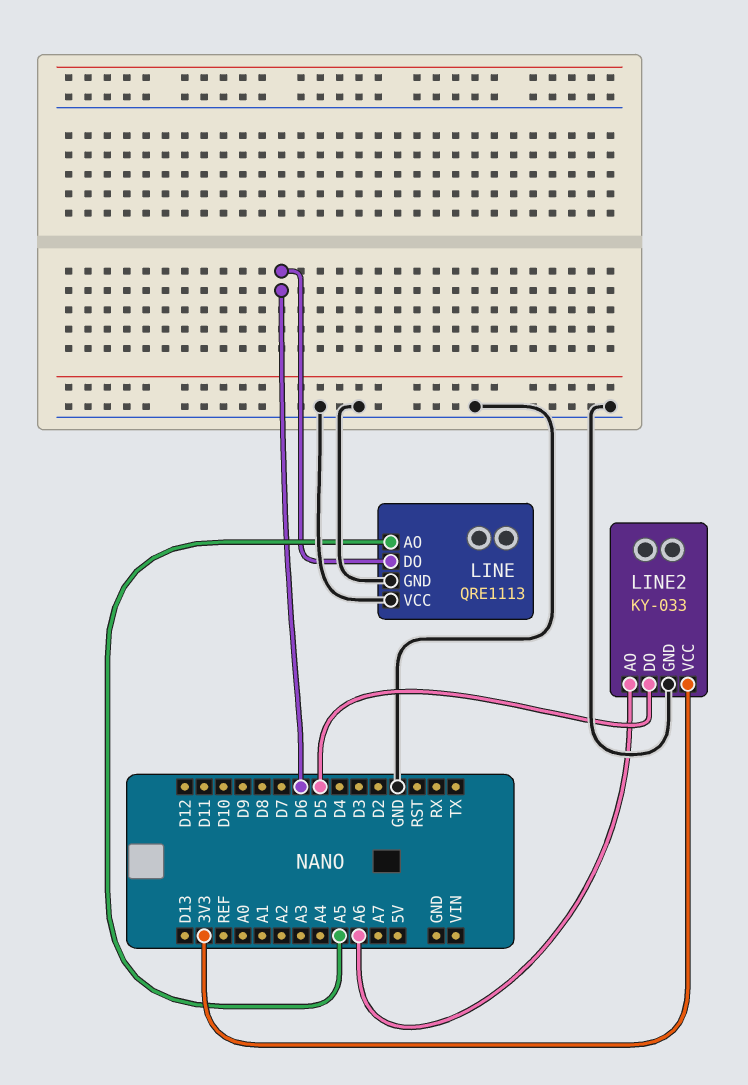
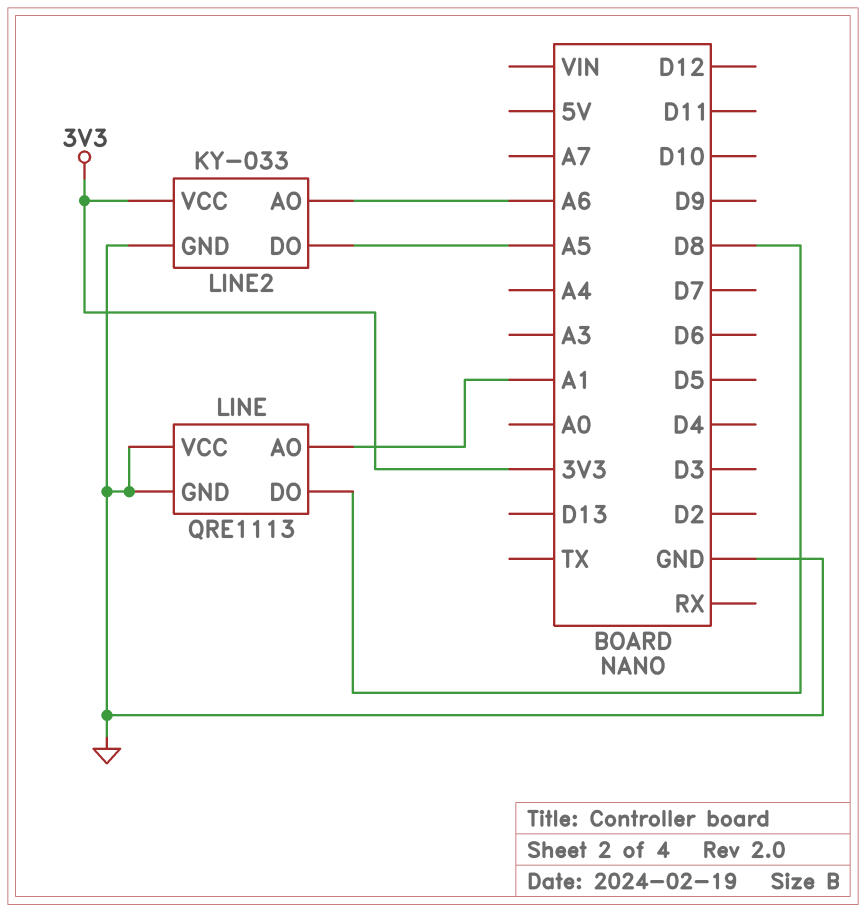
LINE pin AO: A5 -> A1
LINE pin DO: D6 -> D8
LINE2 pin DO: D5 -> A5

